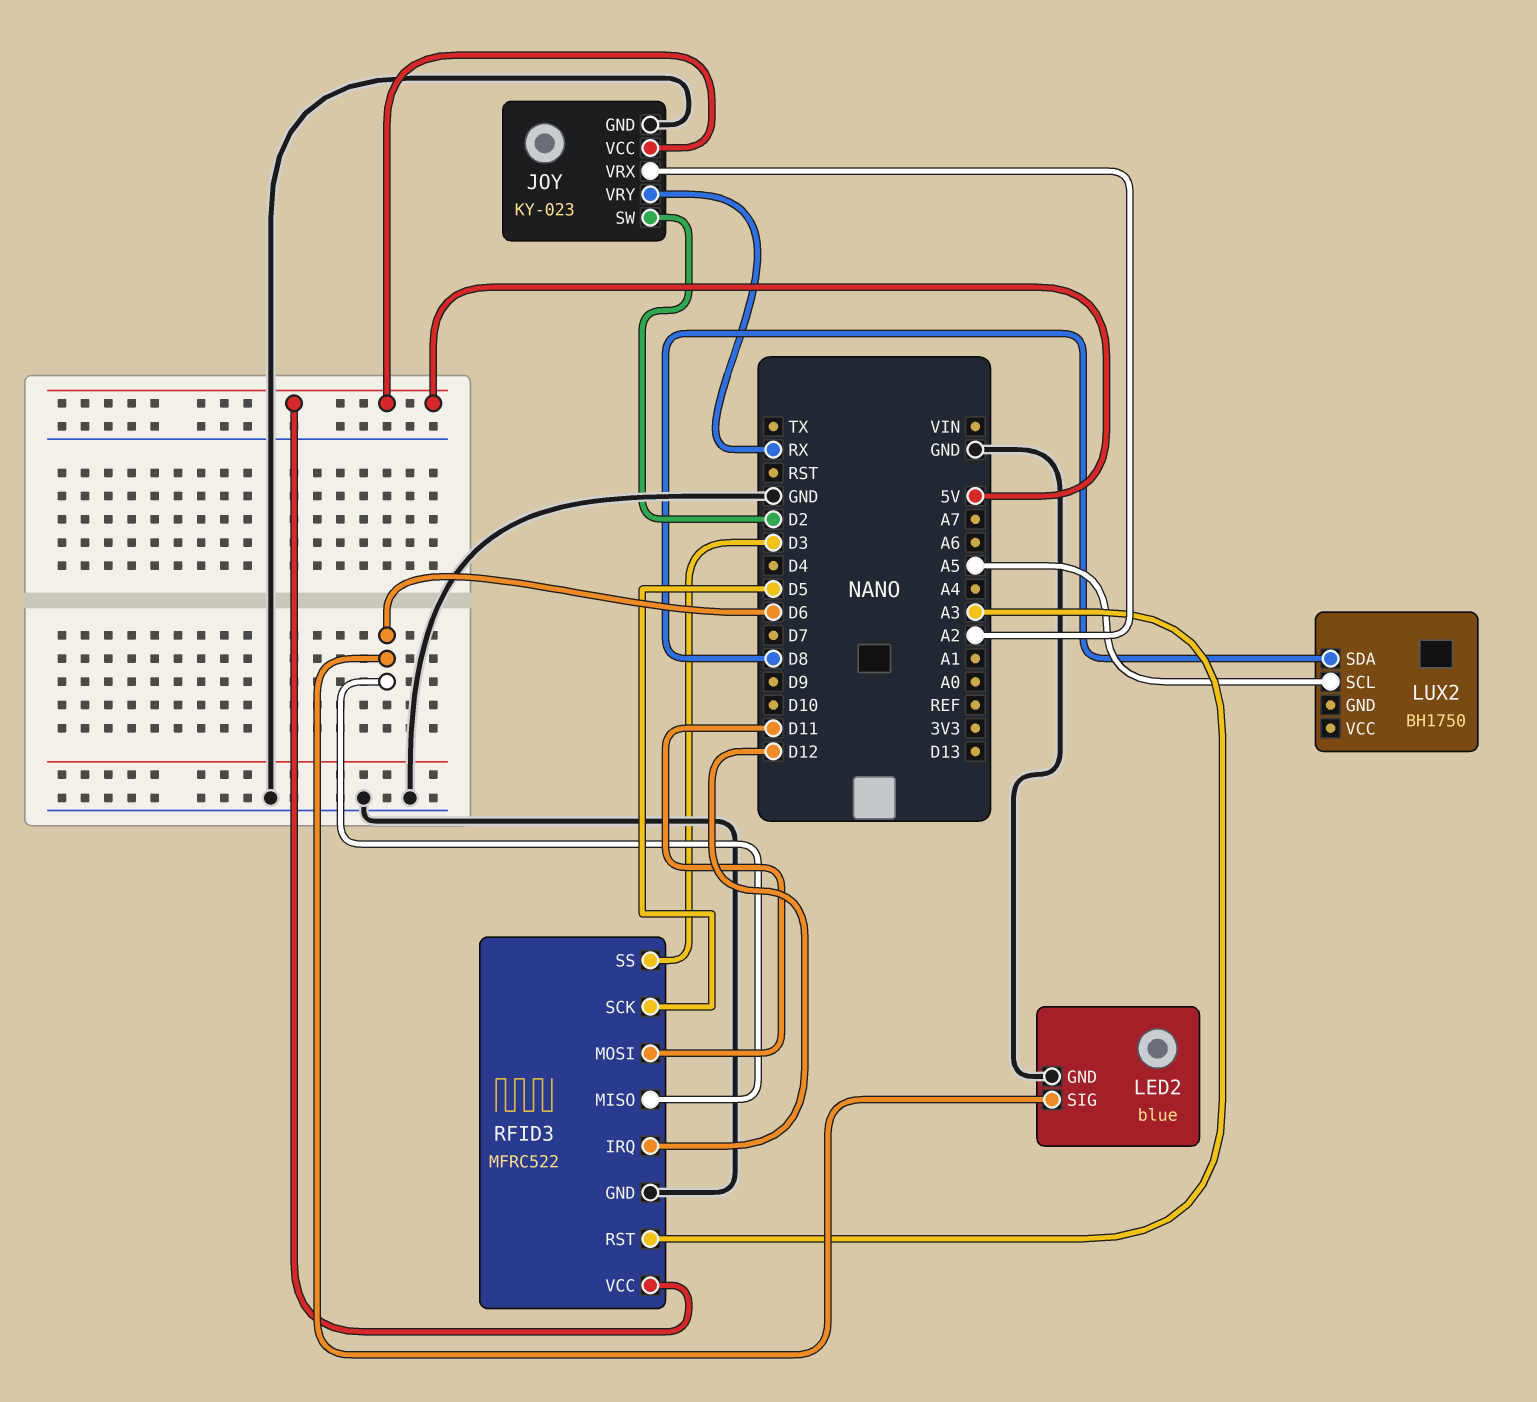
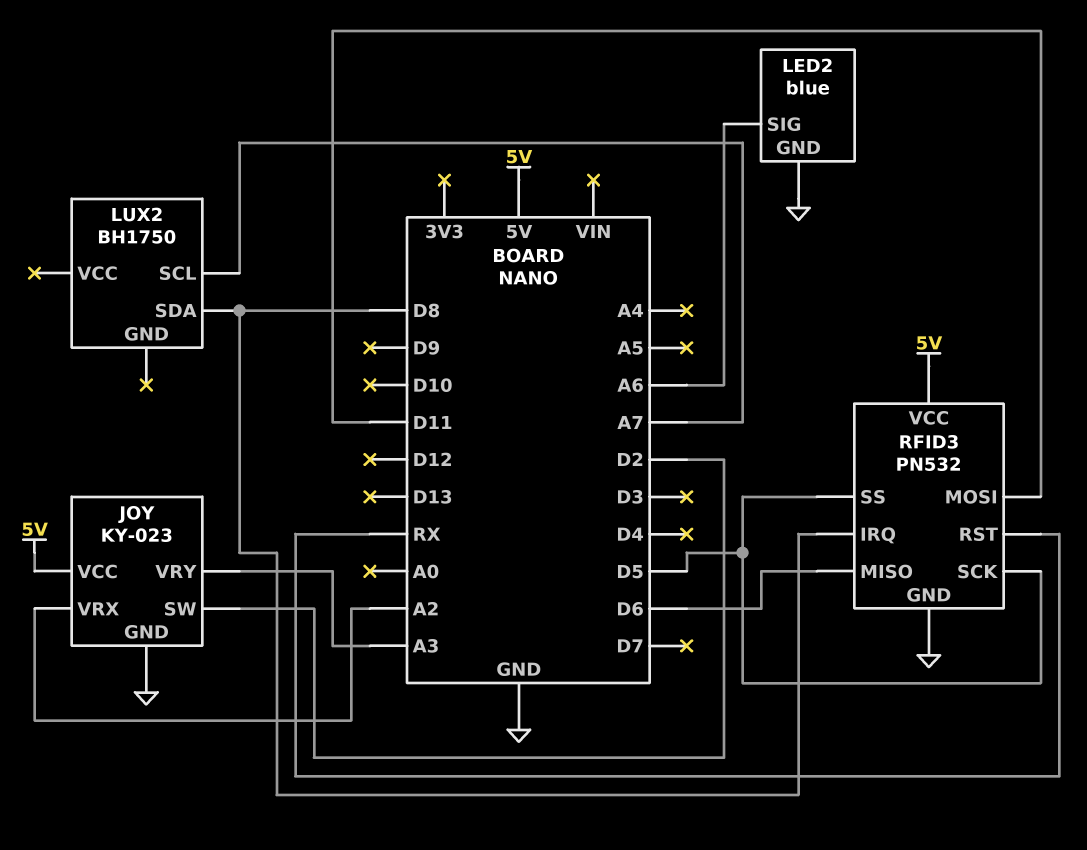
JOY pin VRY: RX -> A3
LED2 pin SIG: D6 -> A6
LUX2 pin SCL: A5 -> A7
RFID3: MFRC522 -> PN532
RFID3 pin IRQ: D12 -> D8
RFID3 pin RST: A3 -> RX
RFID3 pin SS: D3 -> D5

